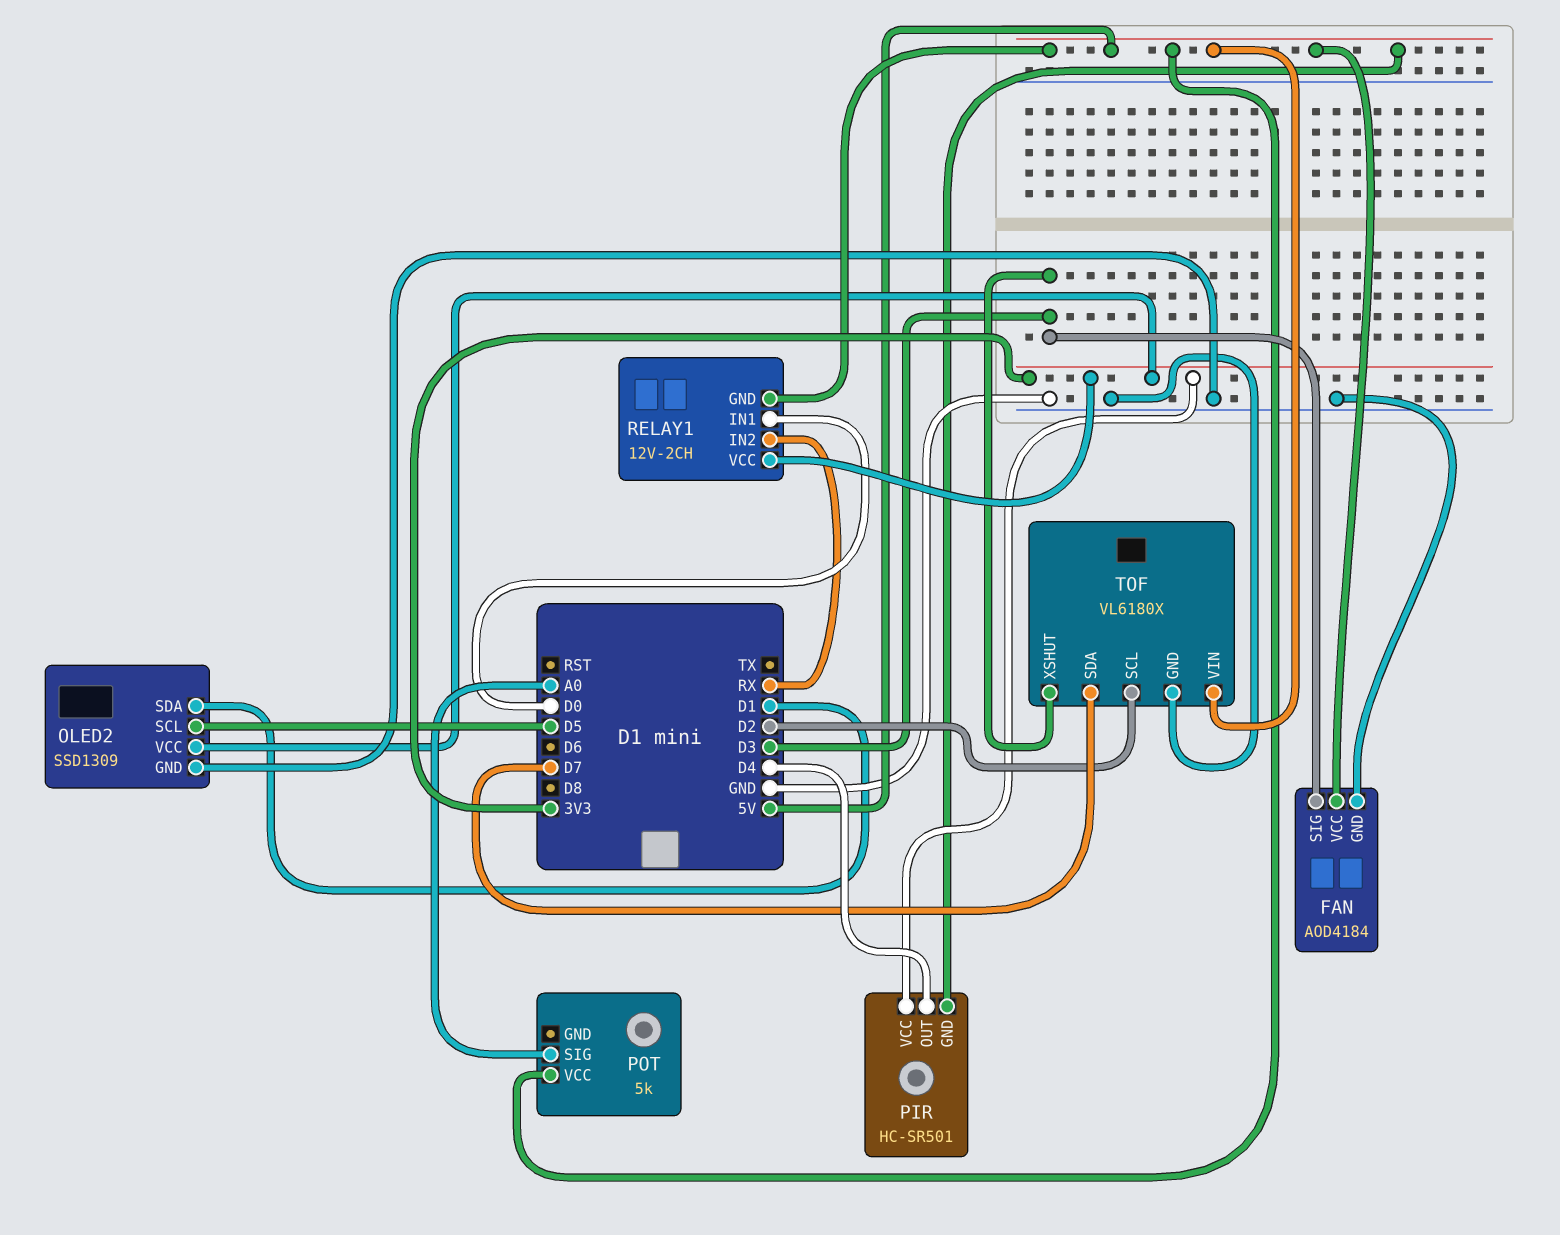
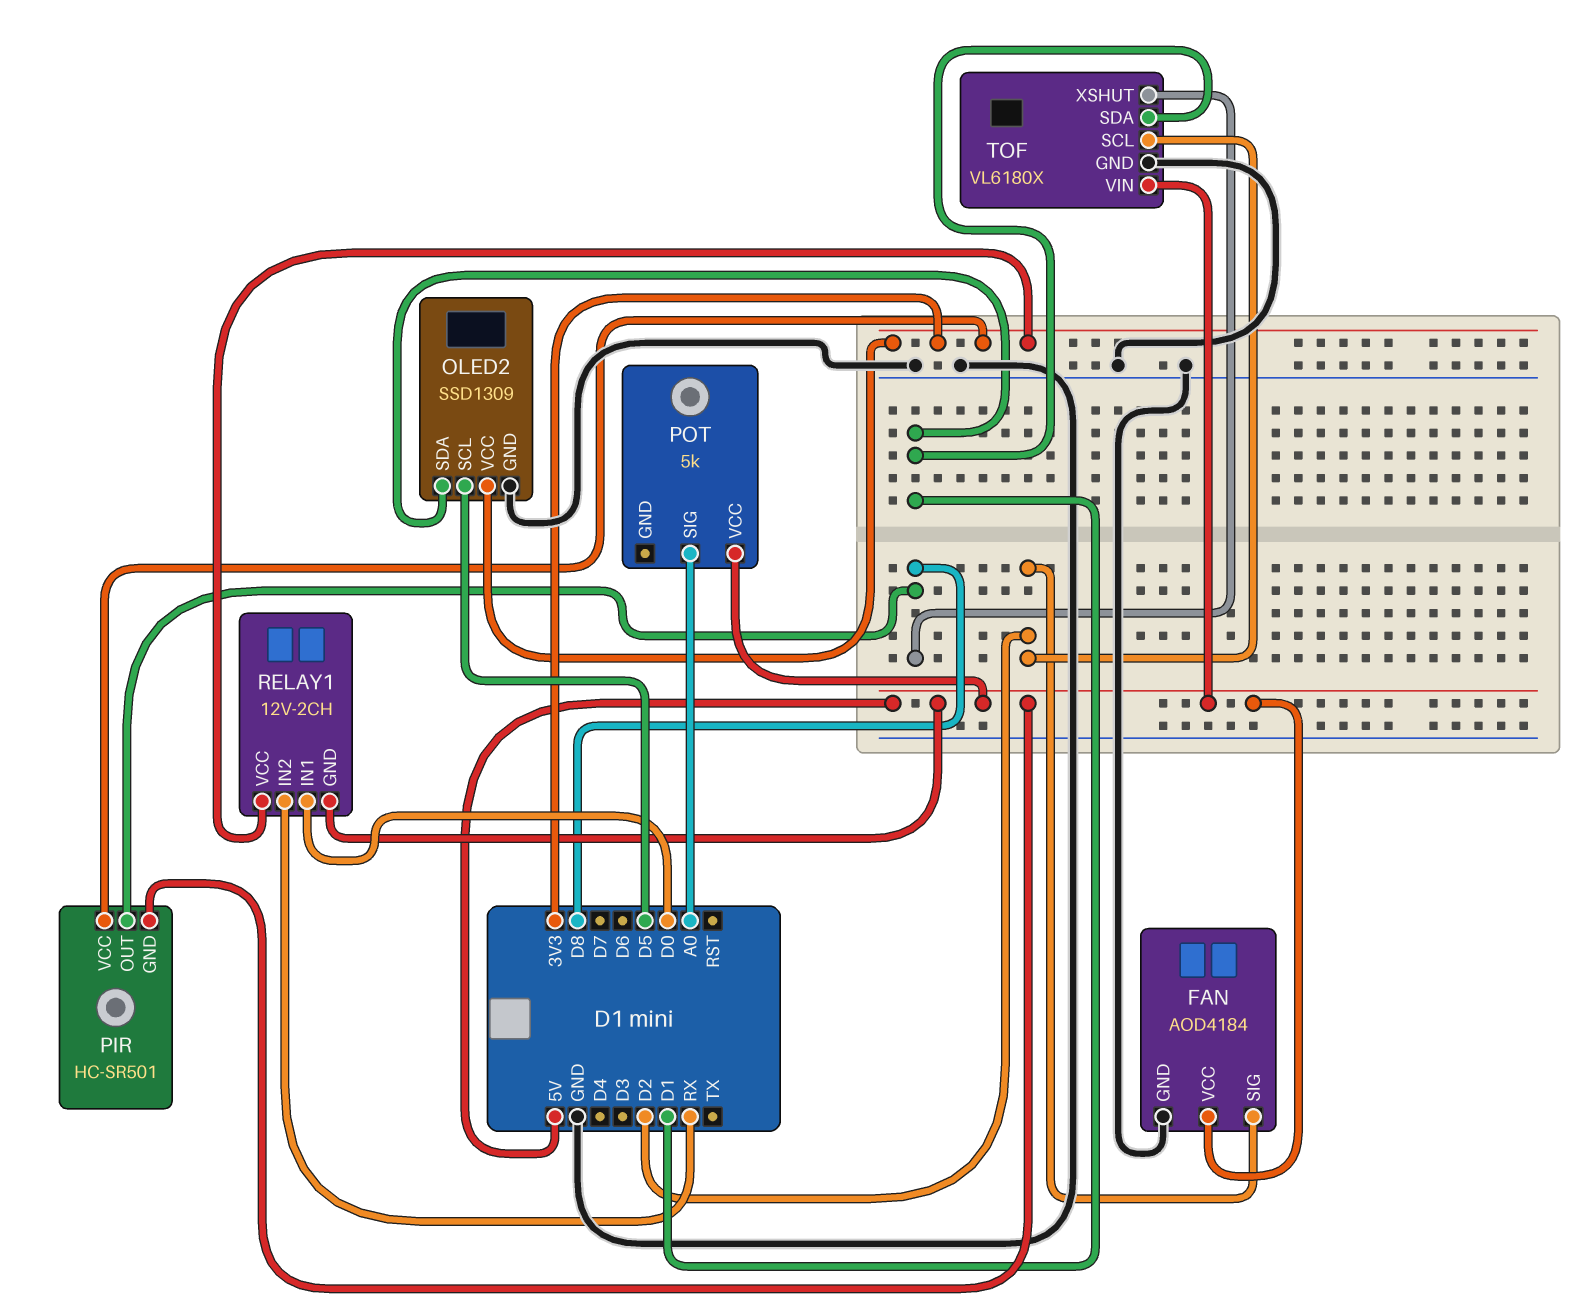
FAN pin SIG: D3 -> D2
PIR pin OUT: D4 -> D8
TOF pin SDA: D7 -> D1
TOF pin XSHUT: D3 -> D8

